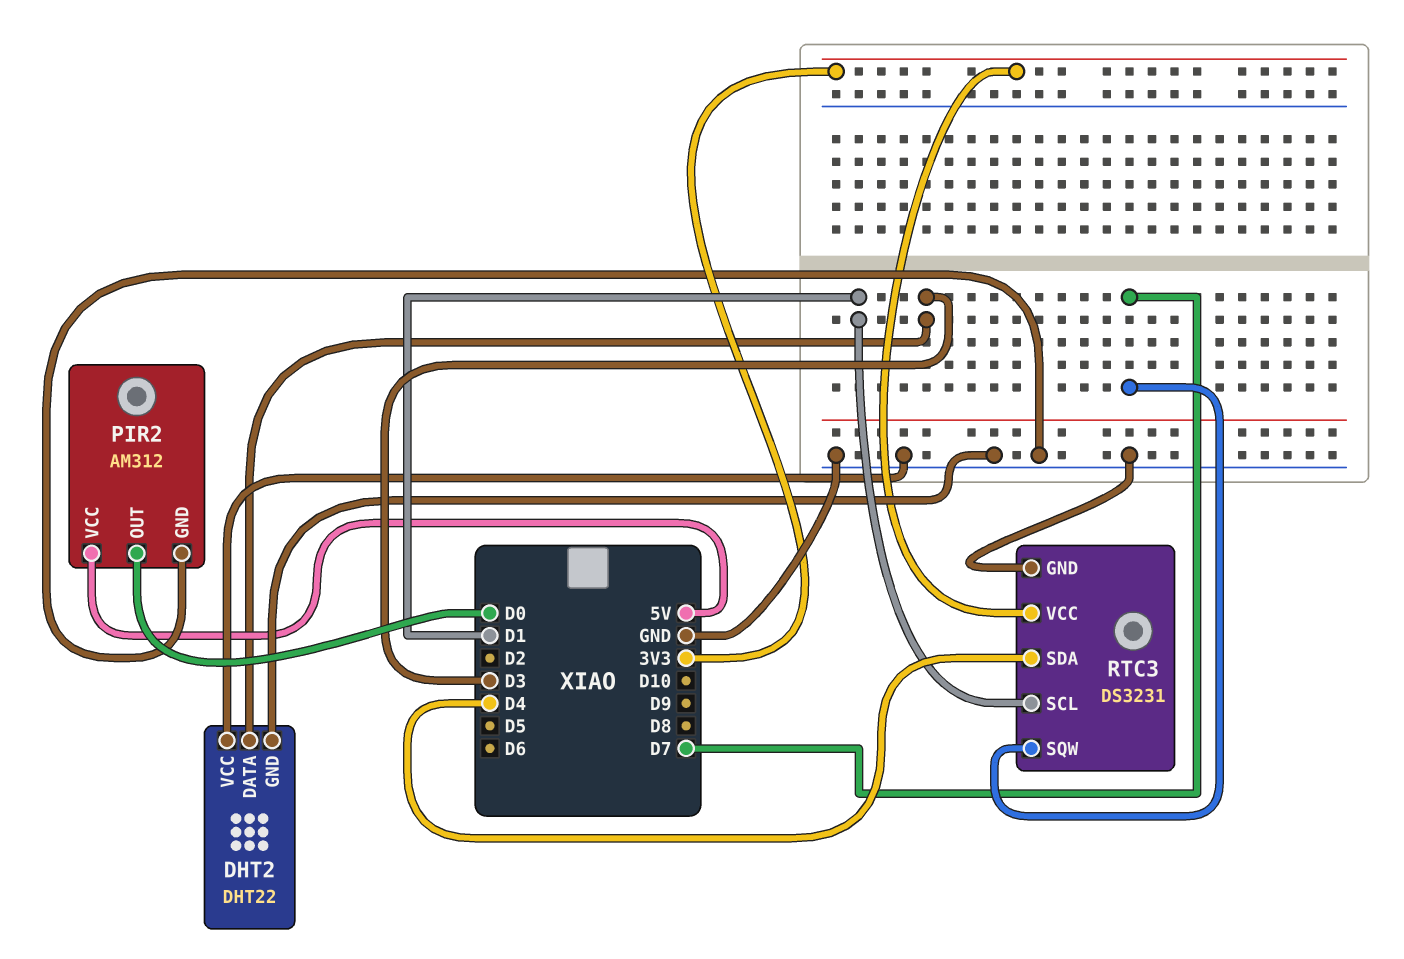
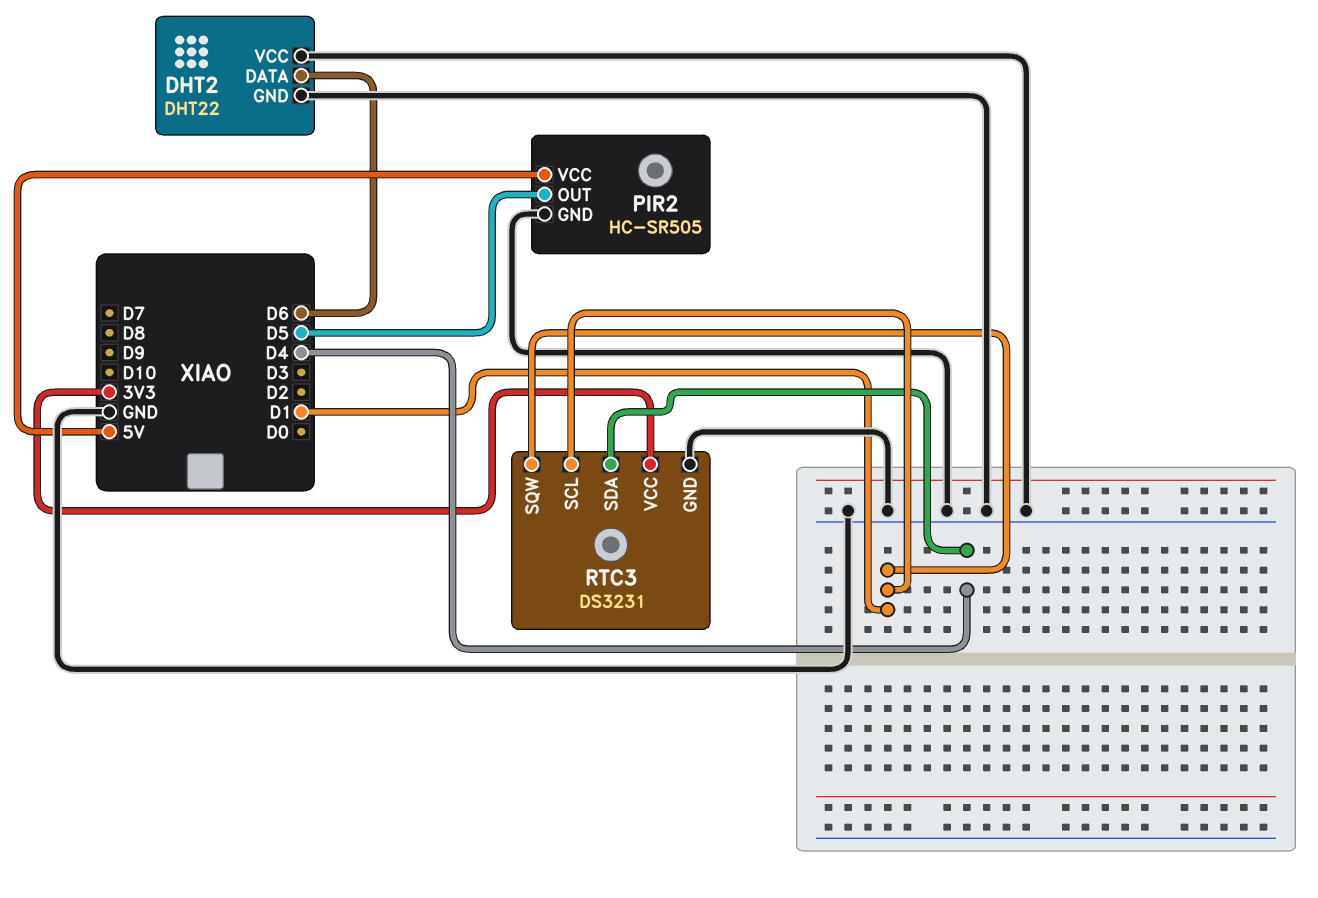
DHT2 pin DATA: D3 -> D6
PIR2: AM312 -> HC-SR505
PIR2 pin OUT: D0 -> D5
RTC3 pin SQW: D7 -> D1

